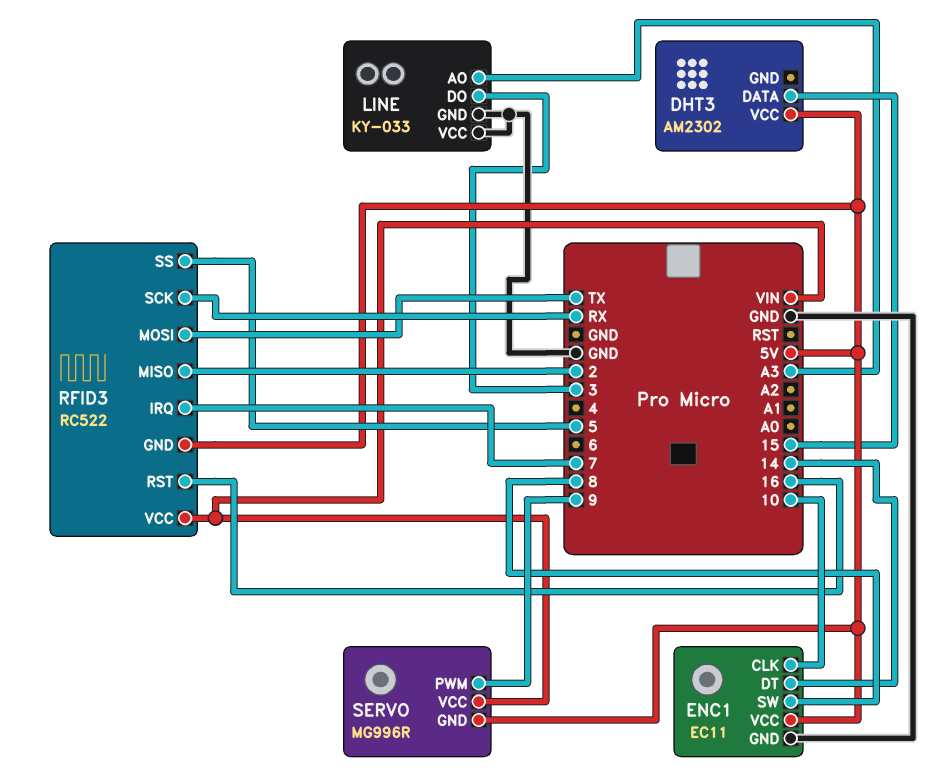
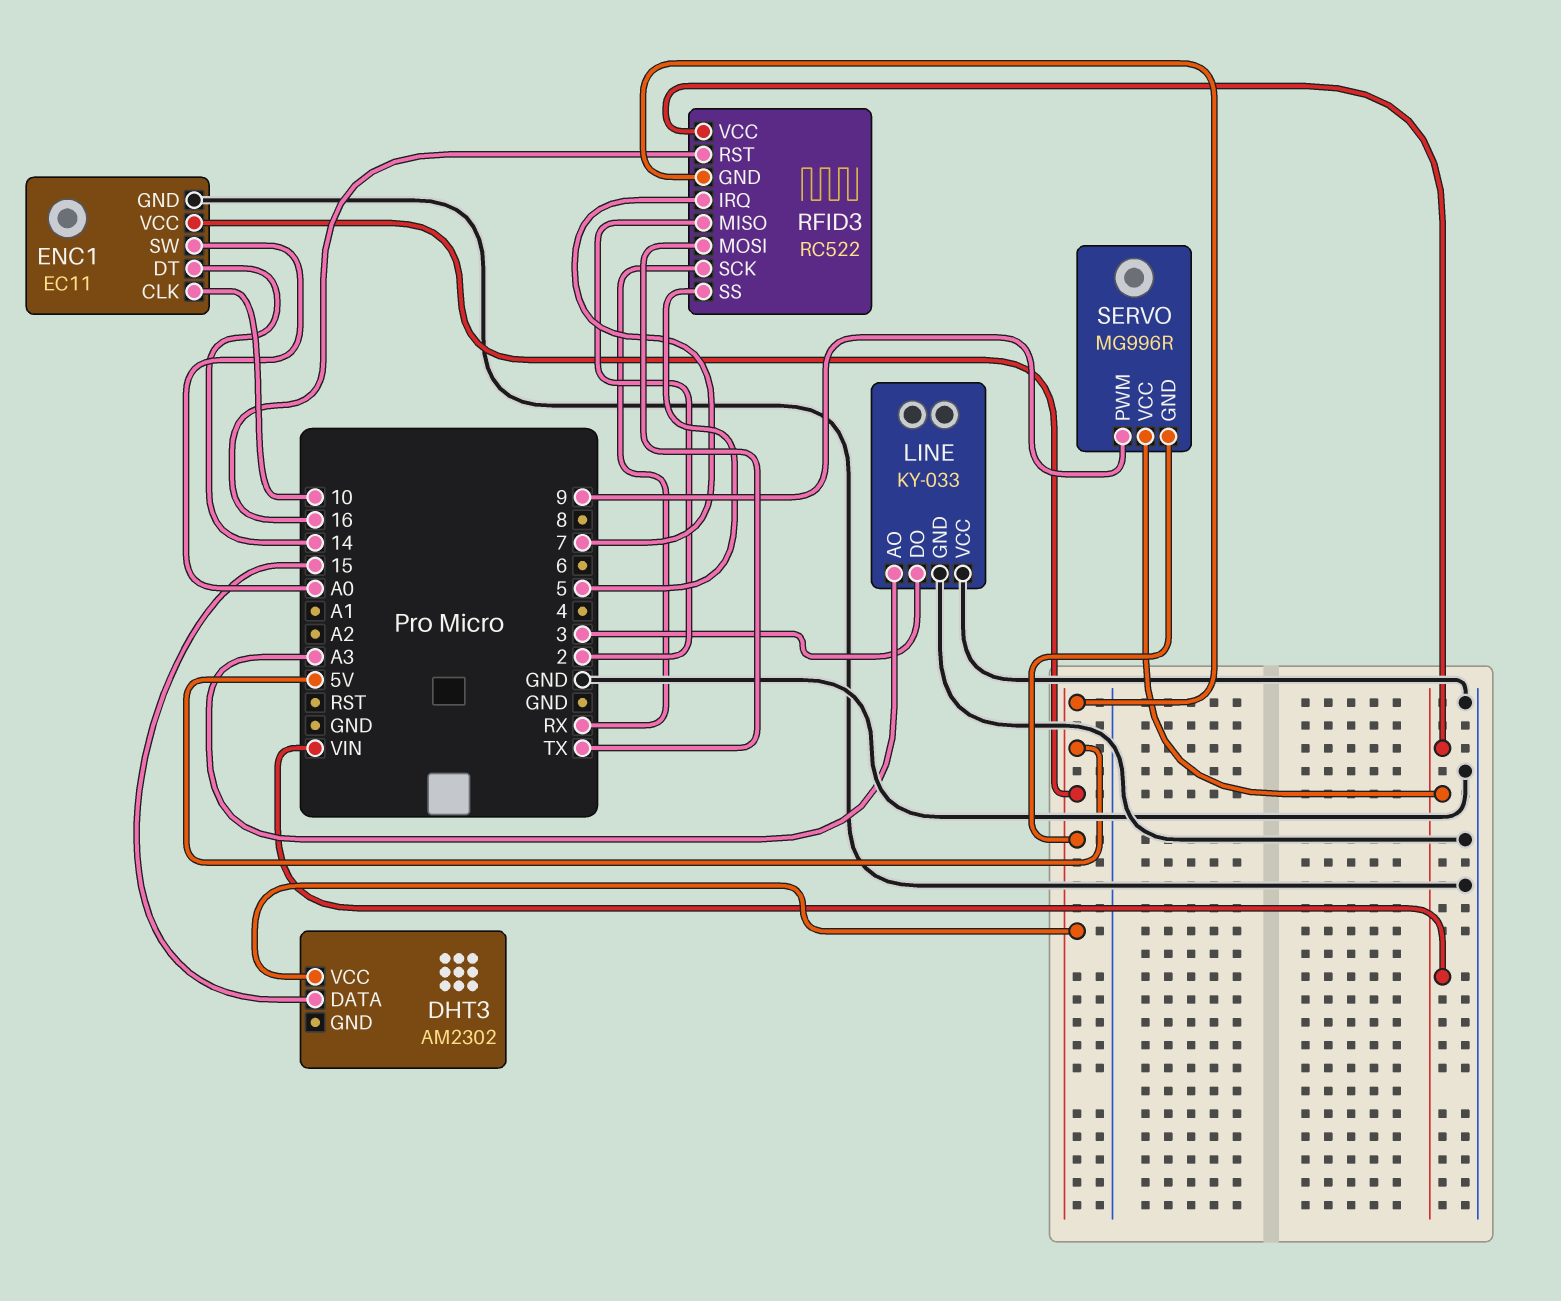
ENC1 pin SW: 8 -> A0

